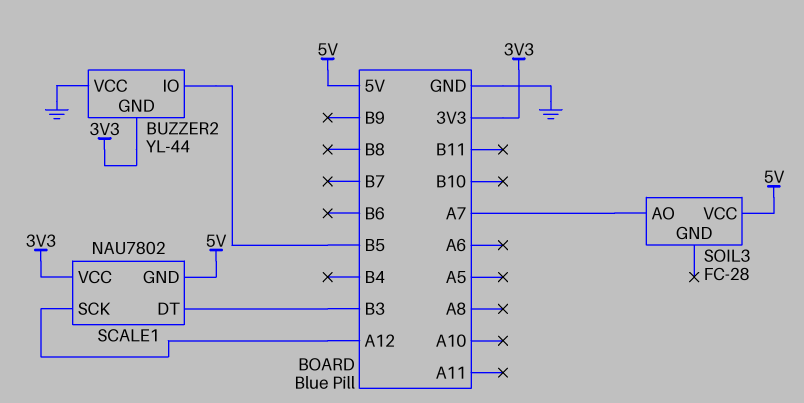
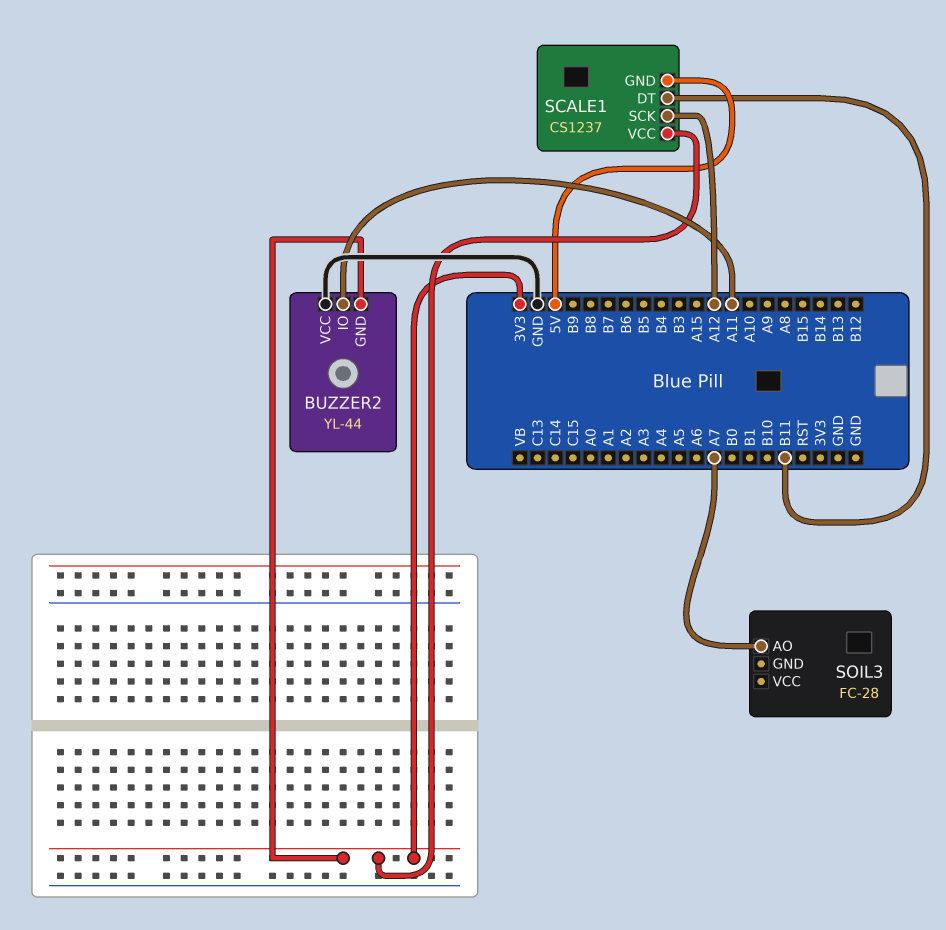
BUZZER2 pin IO: B5 -> A11
SCALE1: NAU7802 -> CS1237
SCALE1 pin DT: B3 -> B11
SOIL3 pin VCC: 5V -> none

